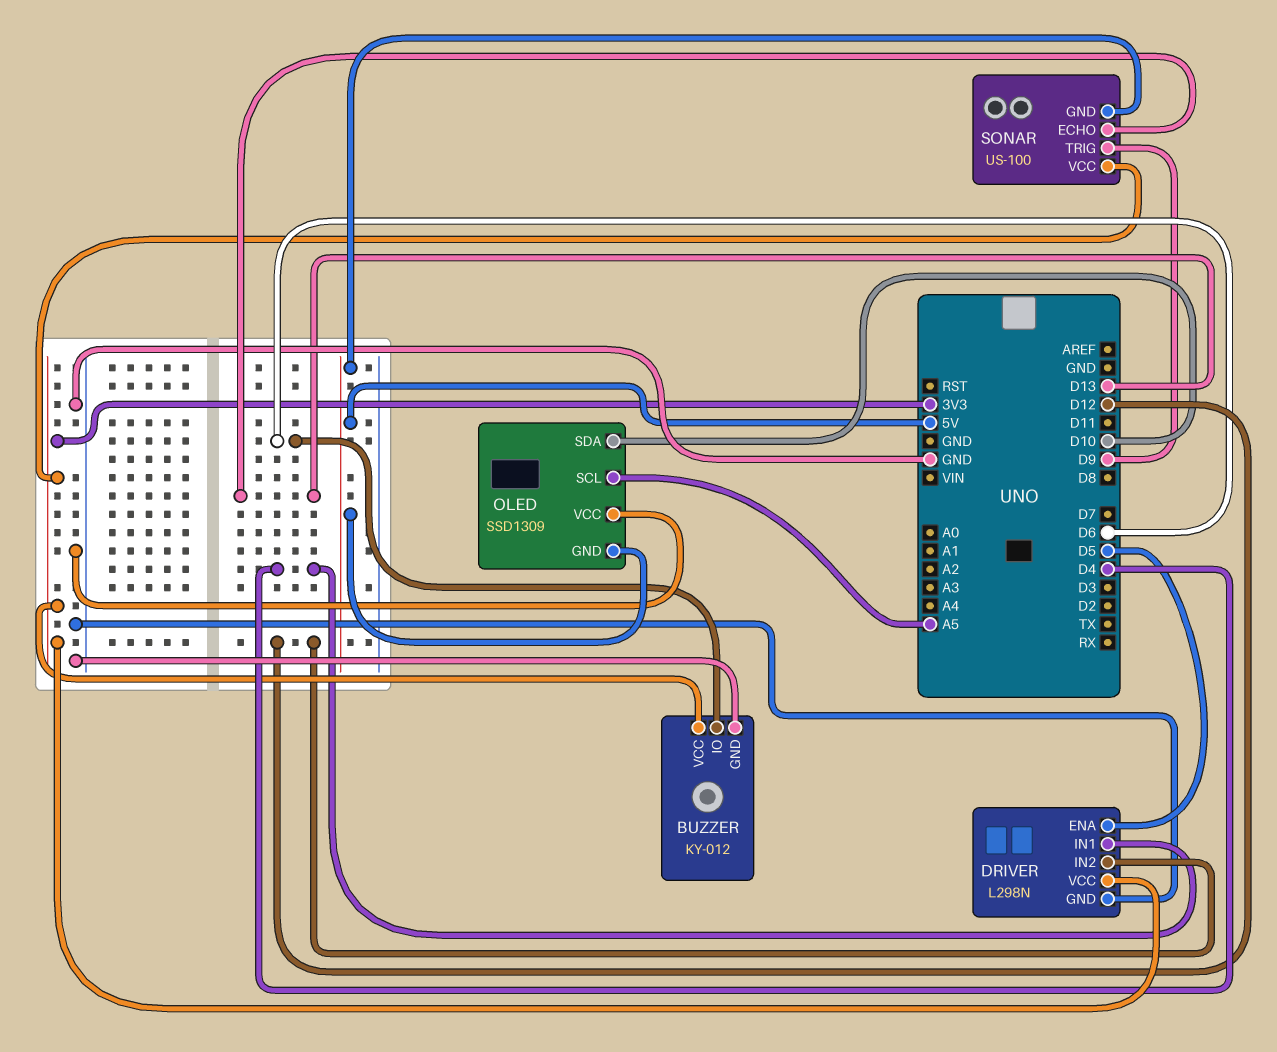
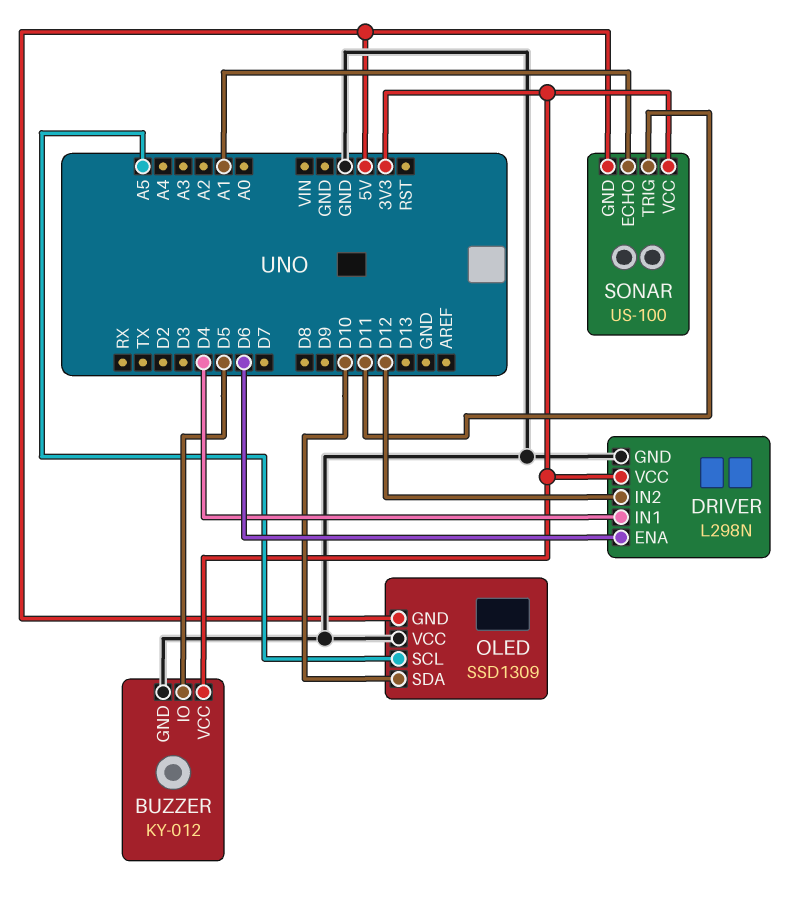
BUZZER pin IO: D6 -> D5
DRIVER pin ENA: D5 -> D6
SONAR pin ECHO: D13 -> A1
SONAR pin TRIG: D9 -> D11

